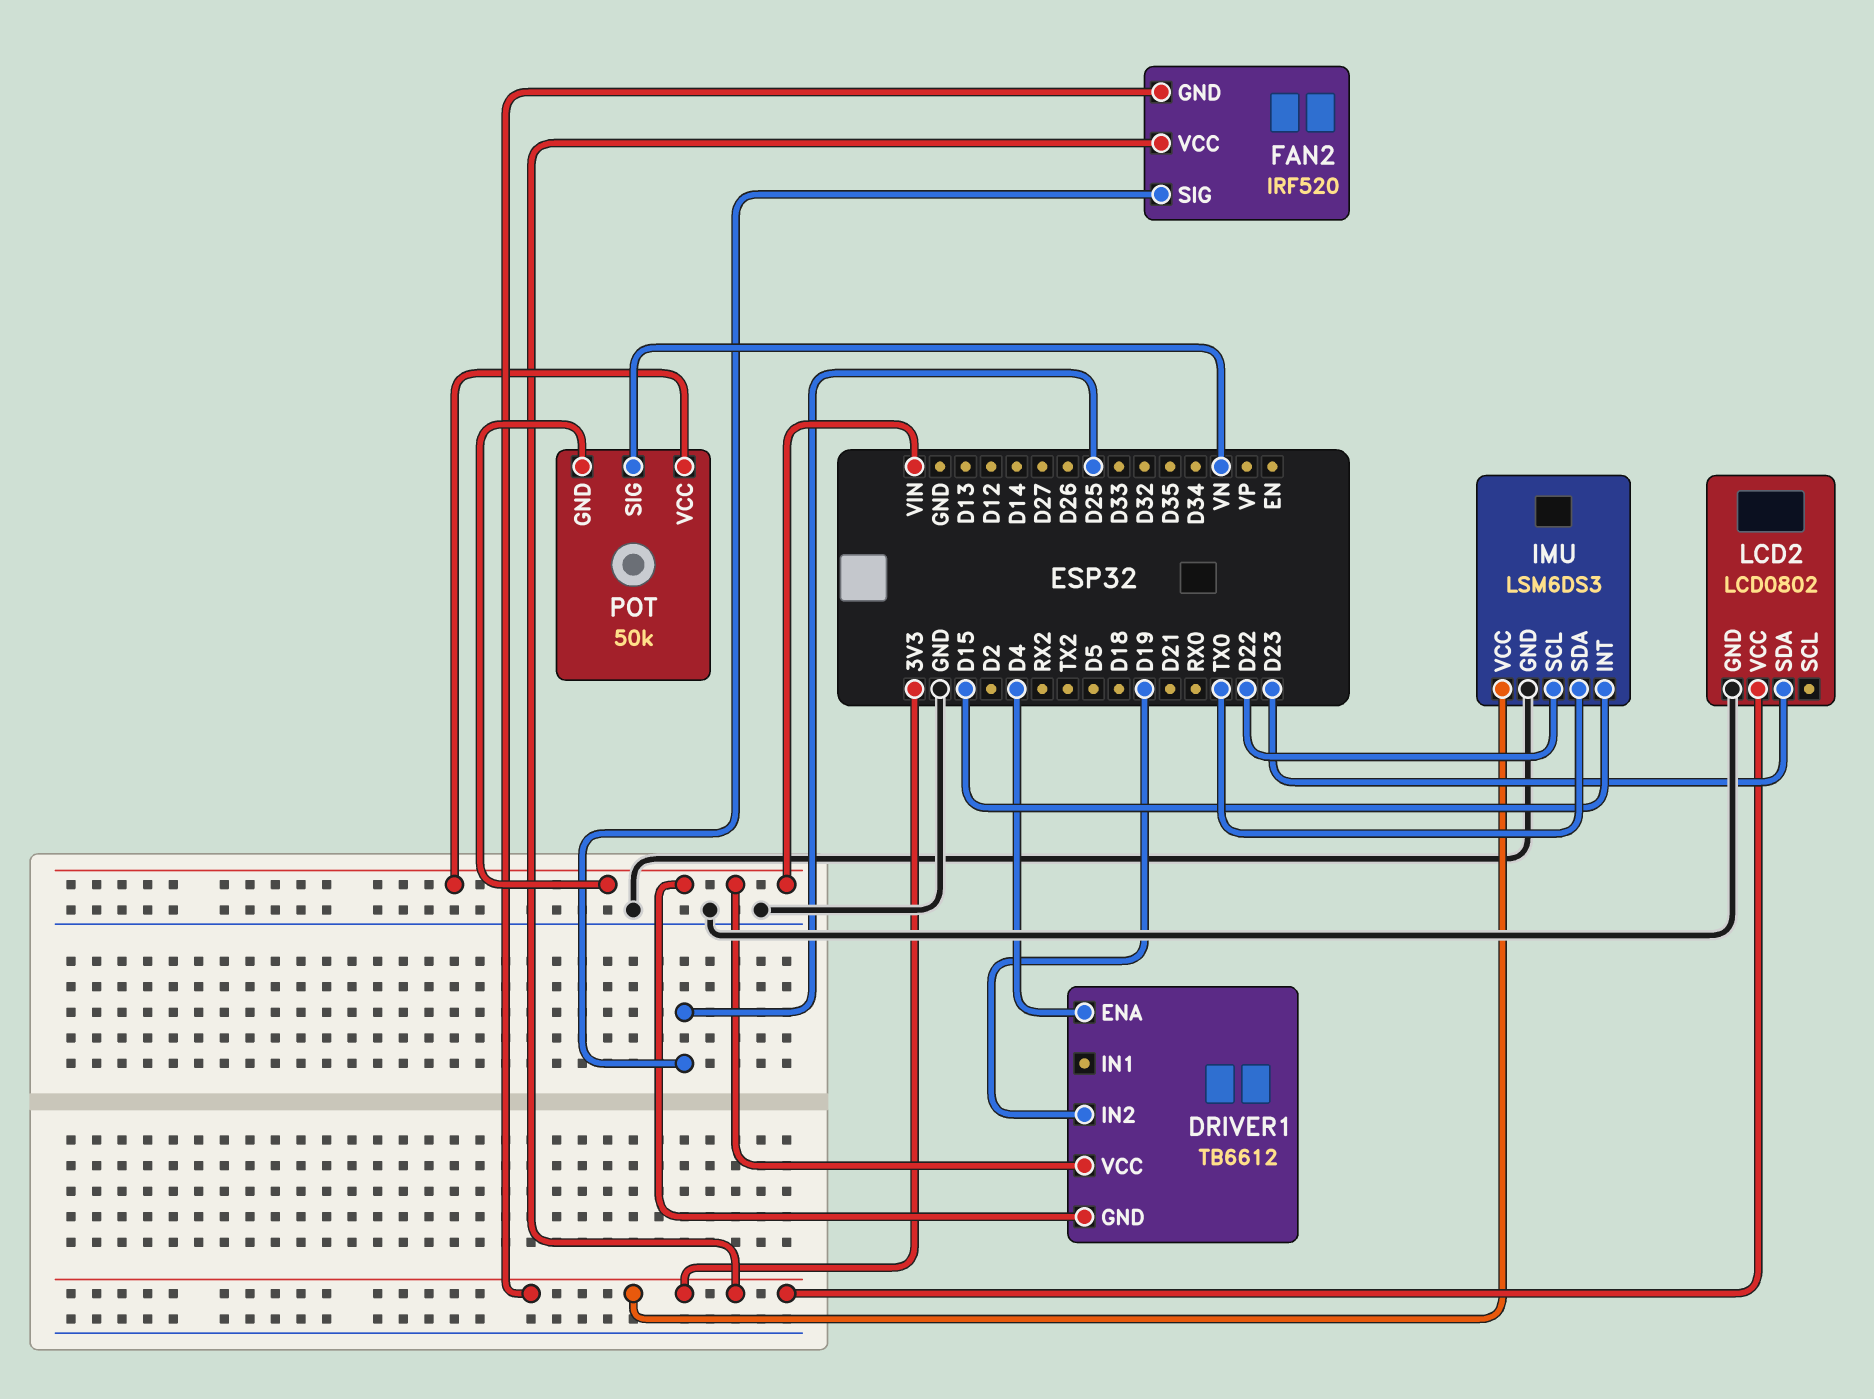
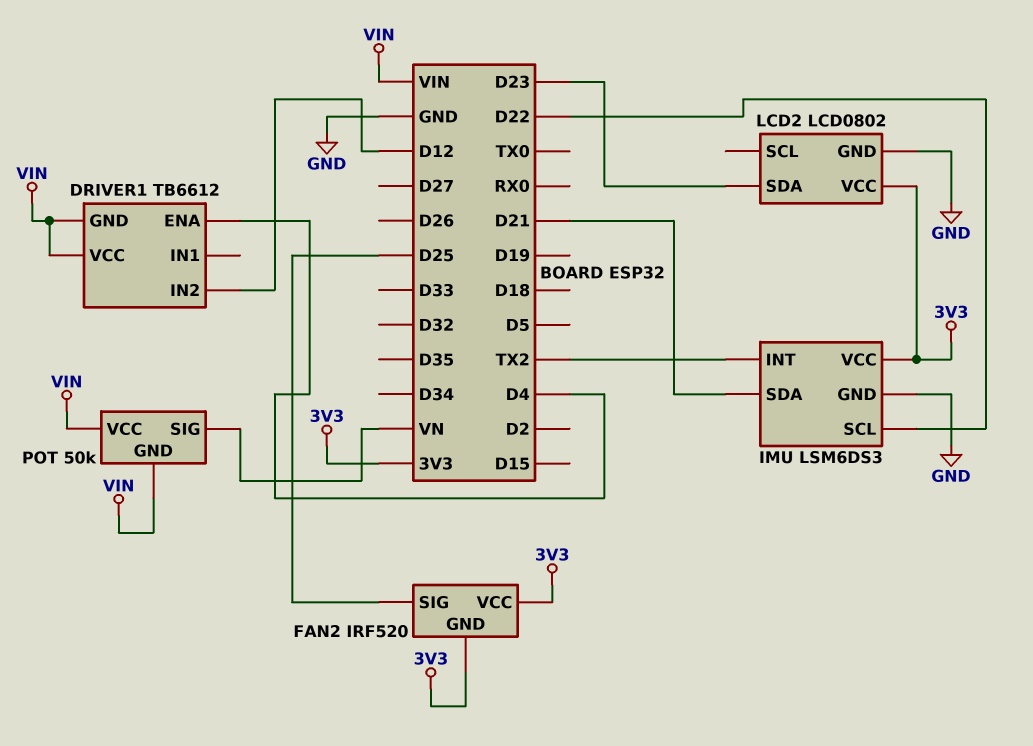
DRIVER1 pin IN2: D19 -> D12
IMU pin INT: D15 -> TX2
IMU pin SDA: TX0 -> D21

